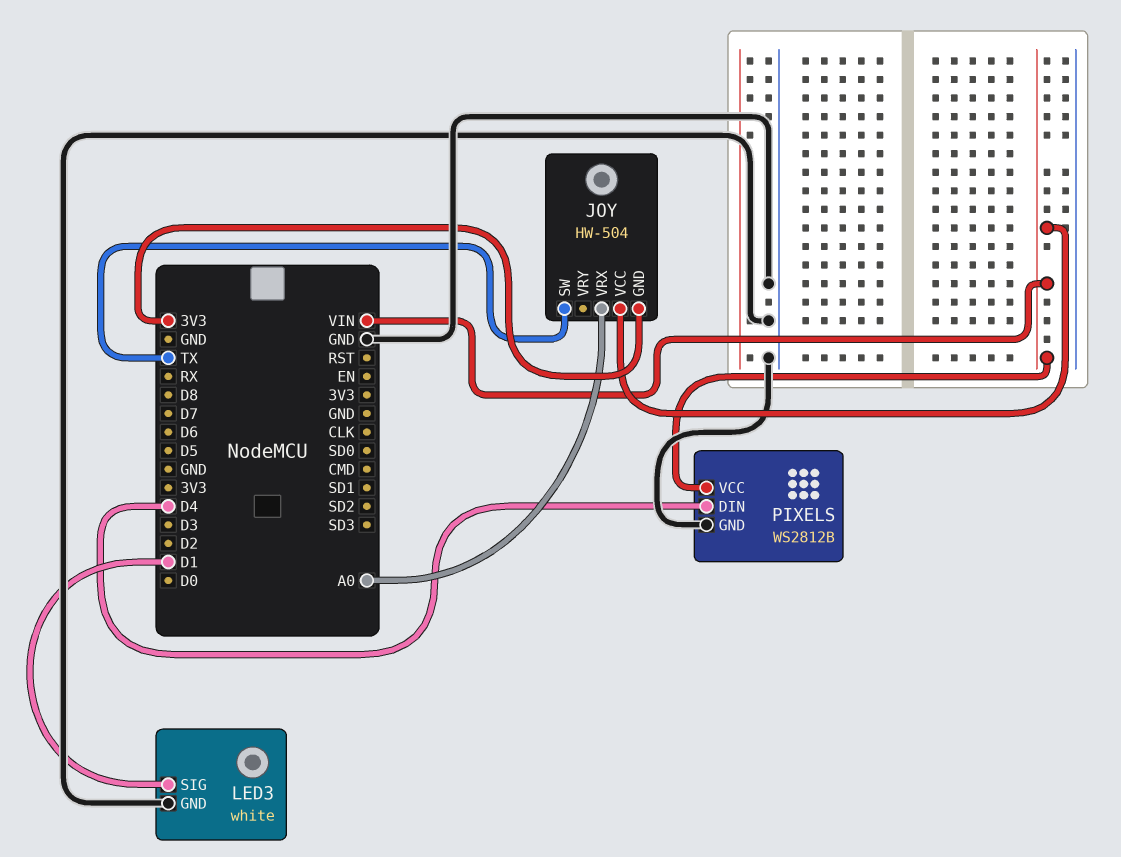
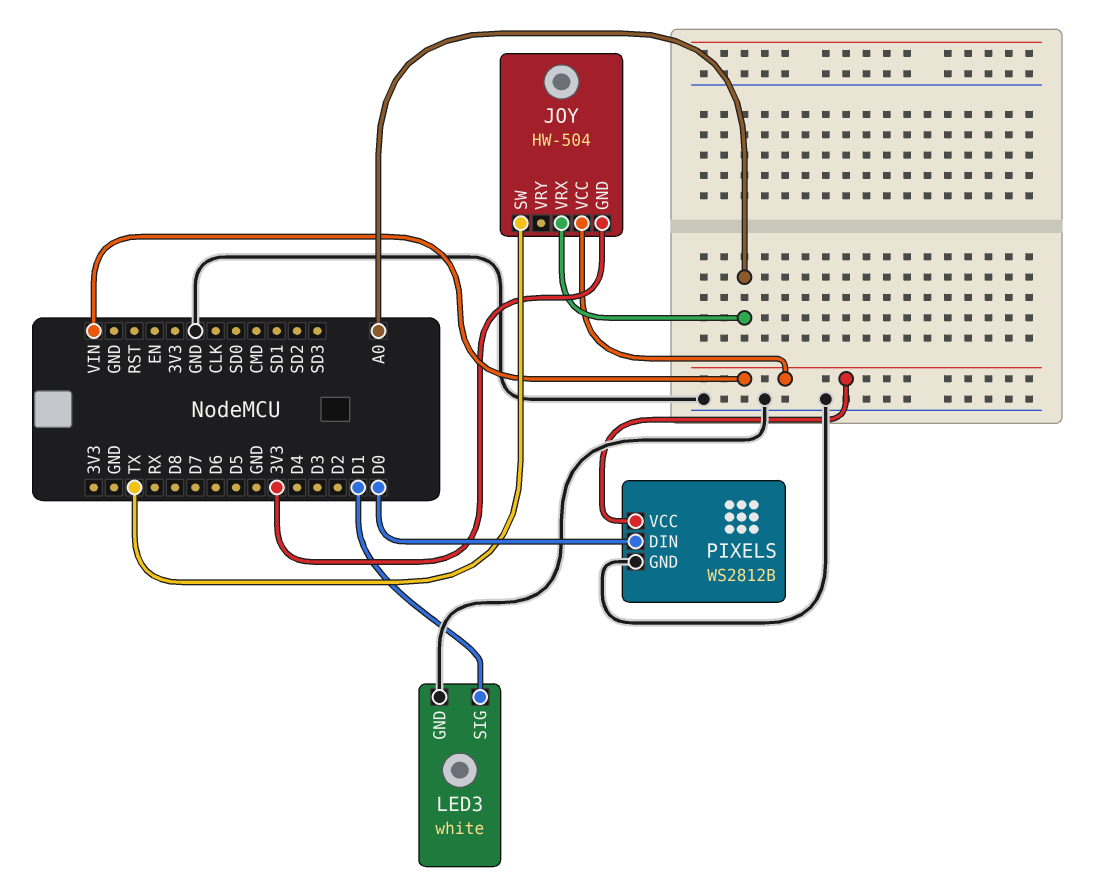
PIXELS pin DIN: D4 -> D0

